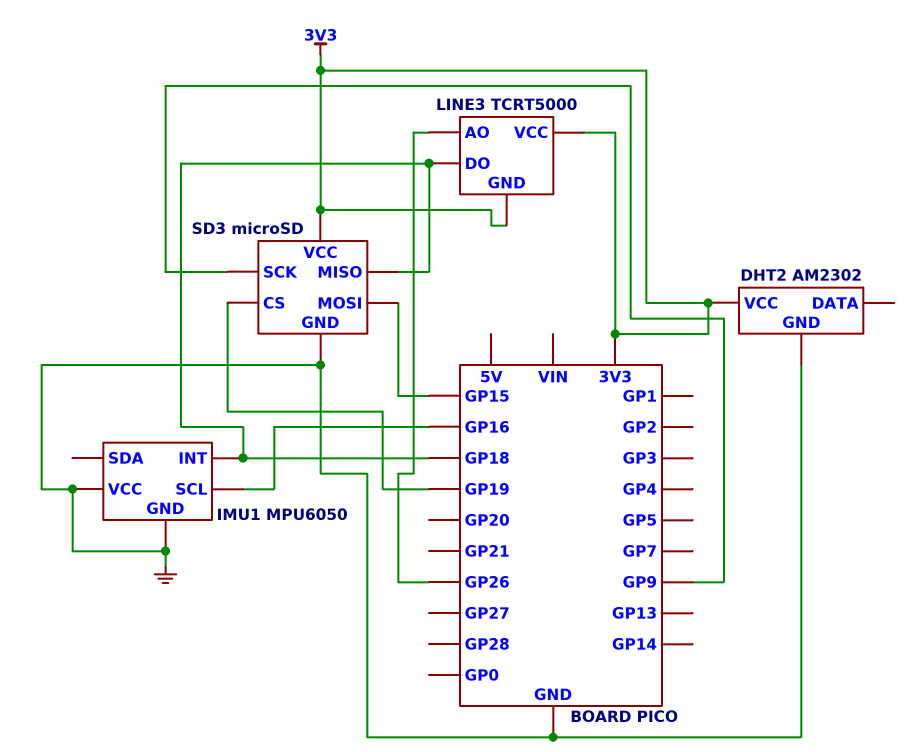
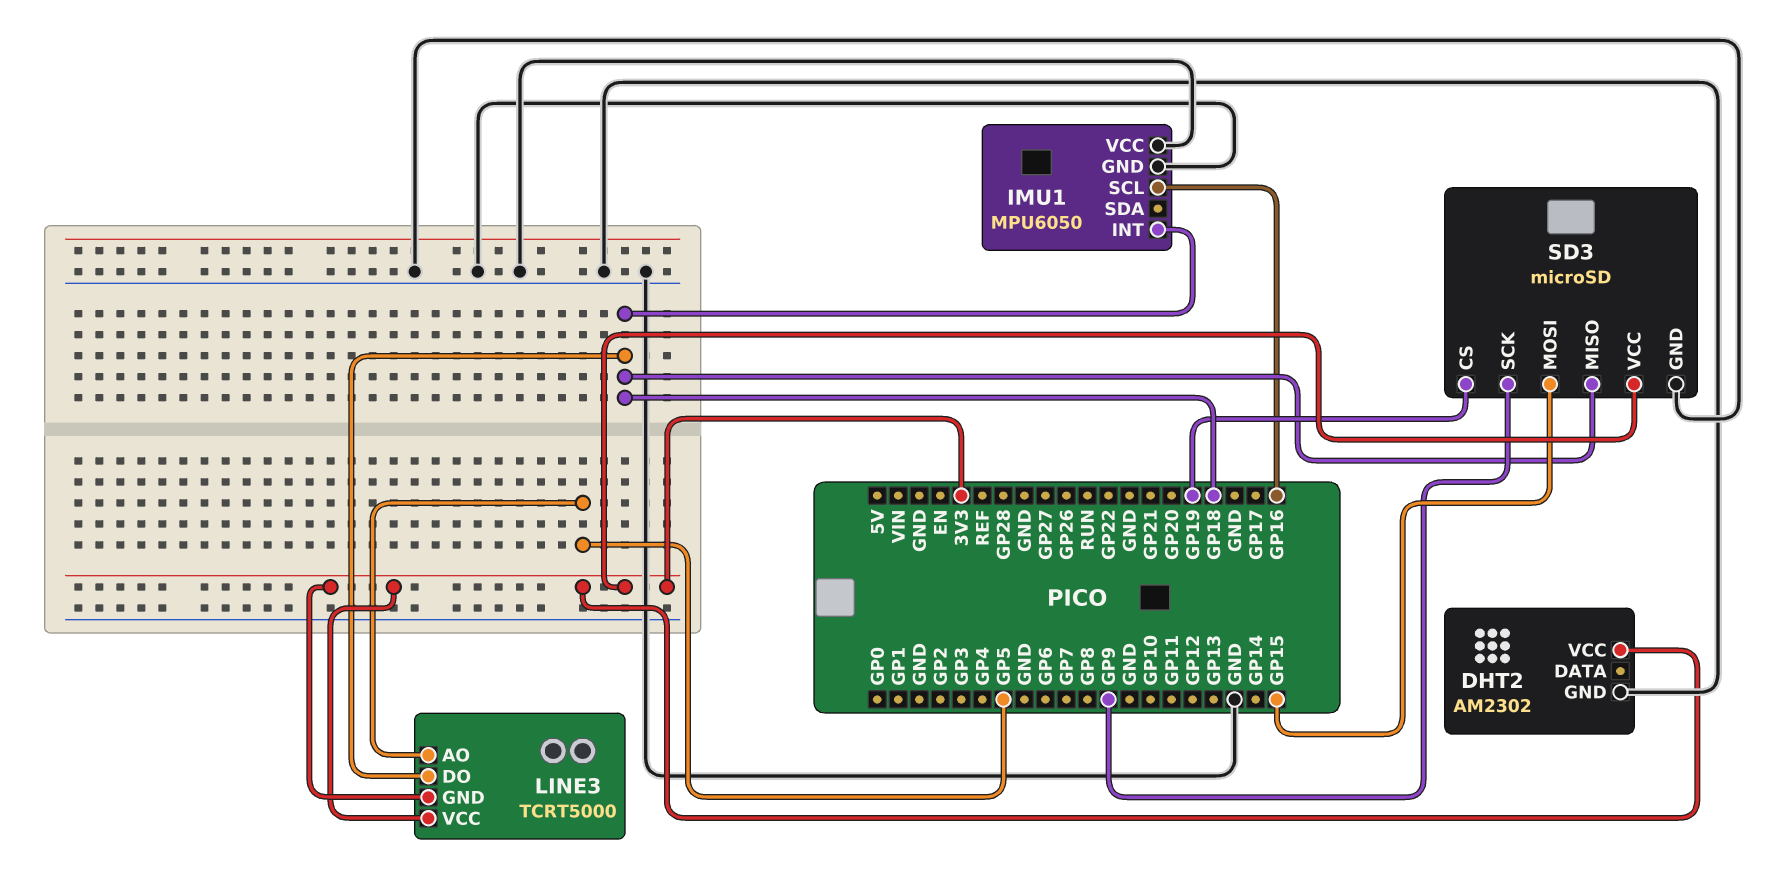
LINE3 pin AO: GP26 -> GP5

